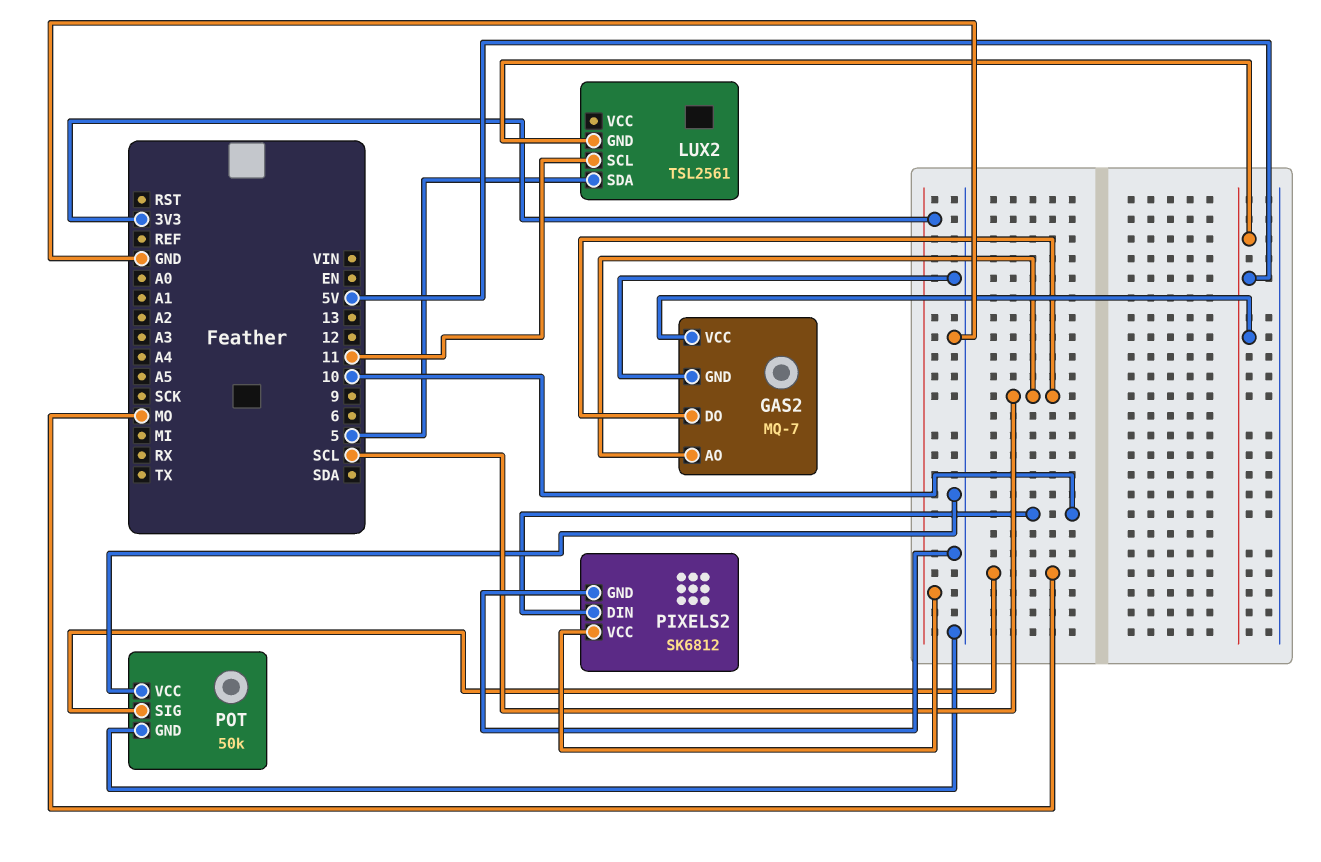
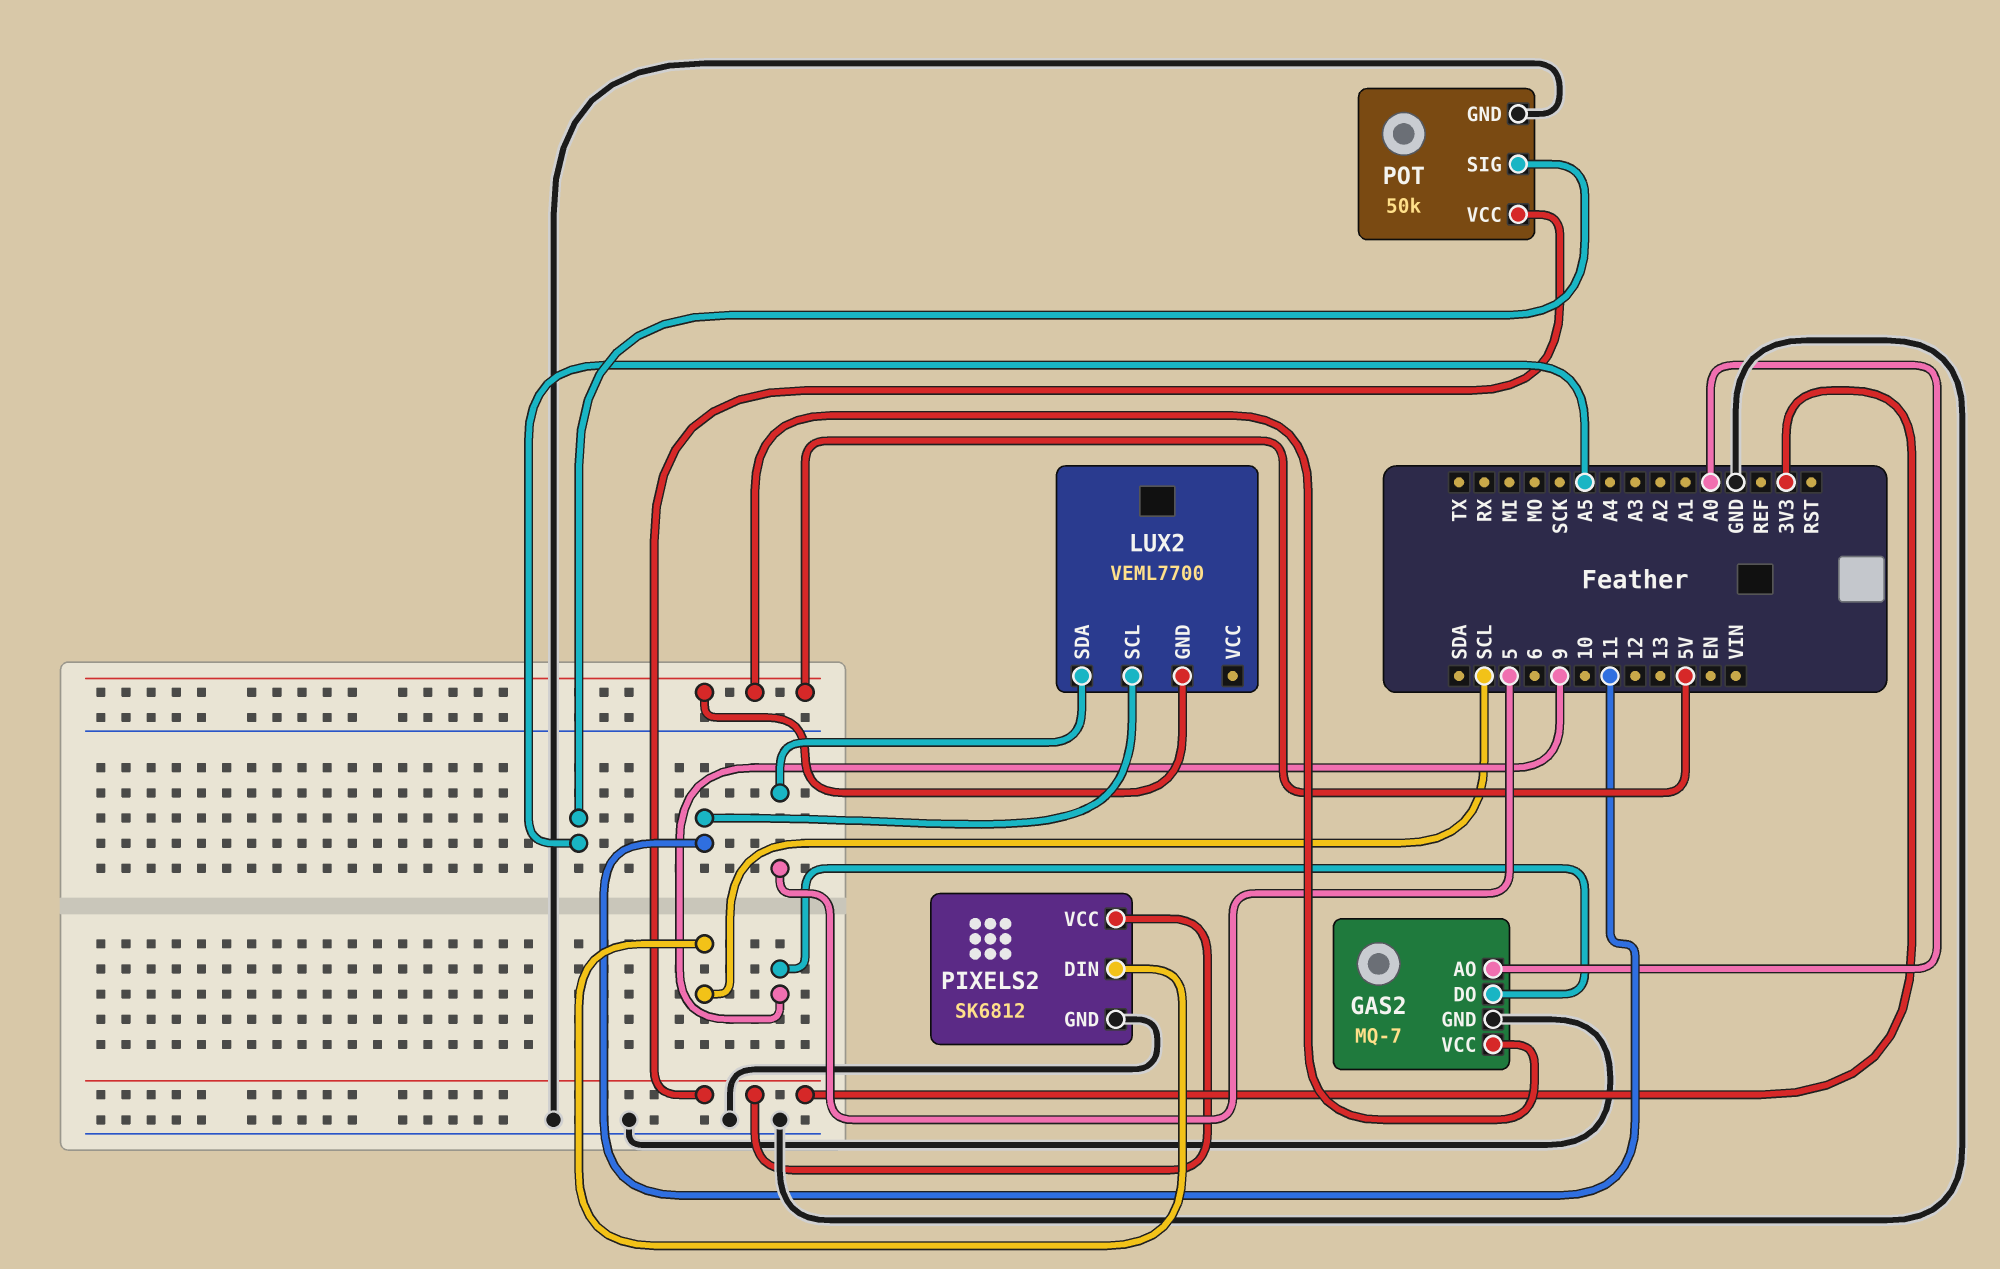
GAS2 pin AO: SCL -> A0
GAS2 pin DO: SCL -> 9
LUX2: TSL2561 -> VEML7700
PIXELS2 pin DIN: 10 -> SCL
POT pin SIG: MO -> A5
POT pin VCC: GND -> 3V3

